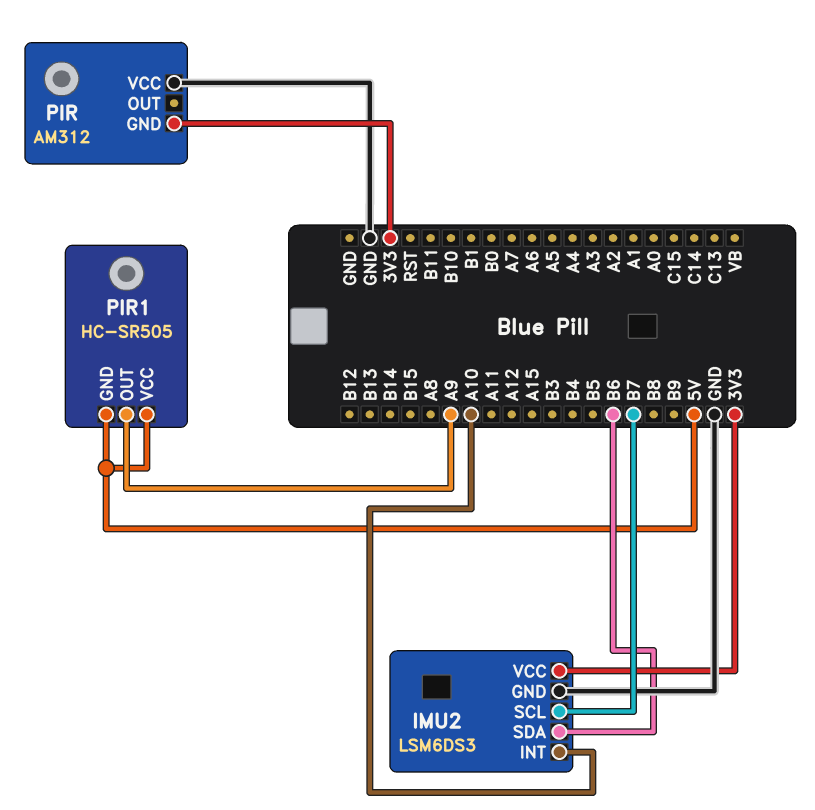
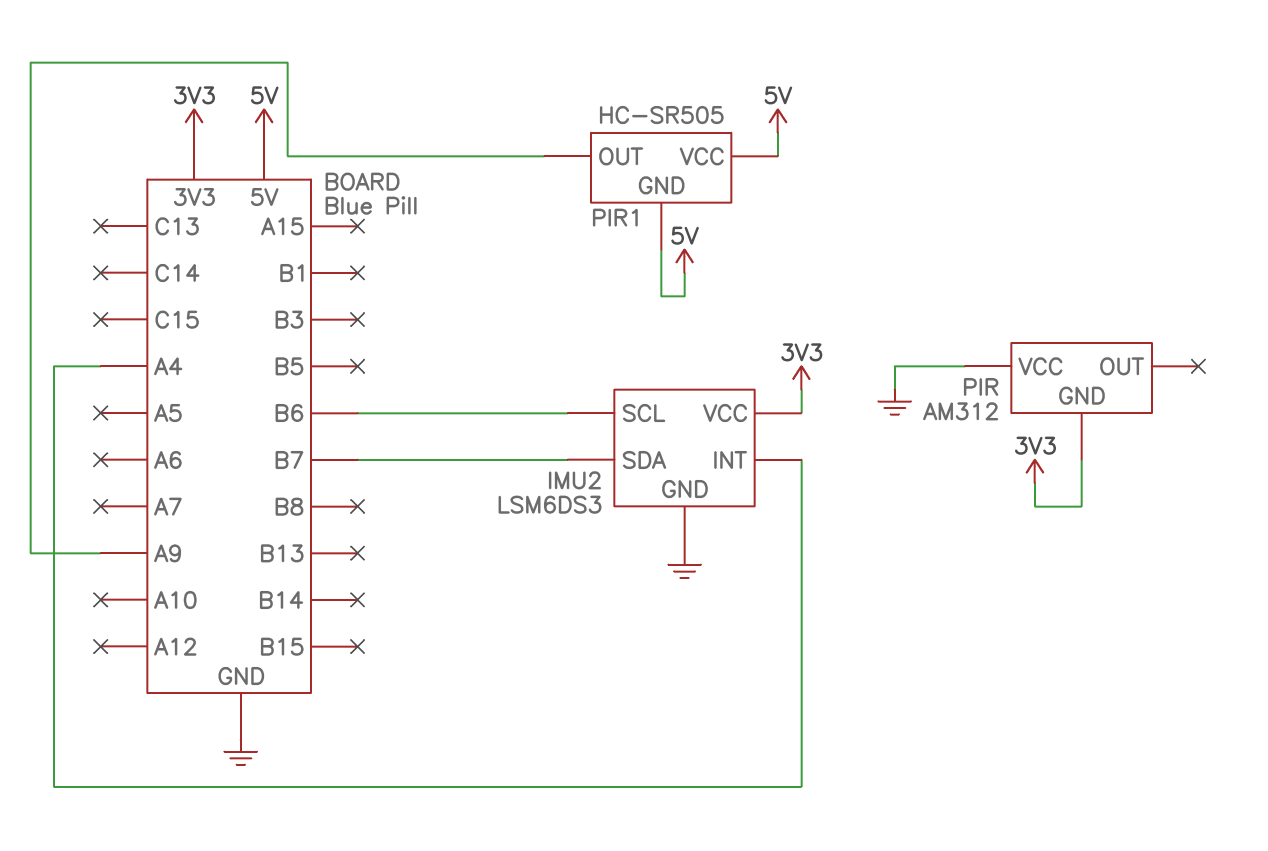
IMU2 pin INT: A10 -> A4
IMU2 pin SCL: B7 -> B6
IMU2 pin SDA: B6 -> B7

